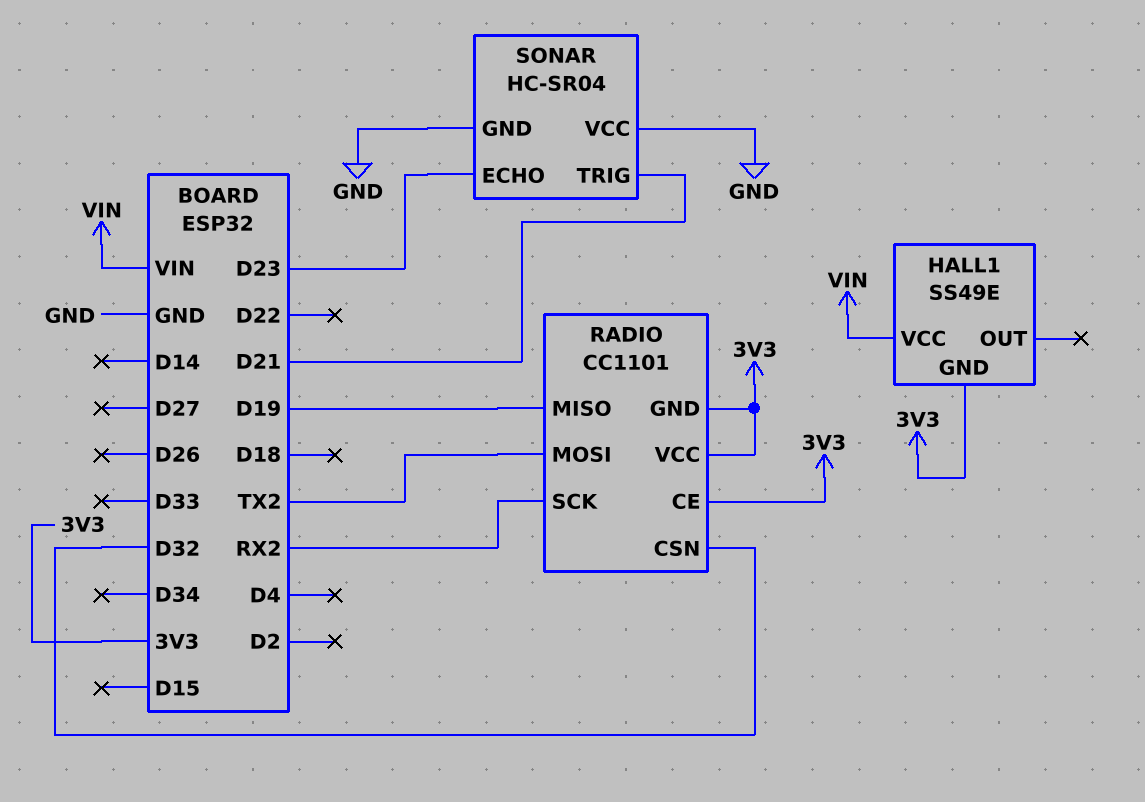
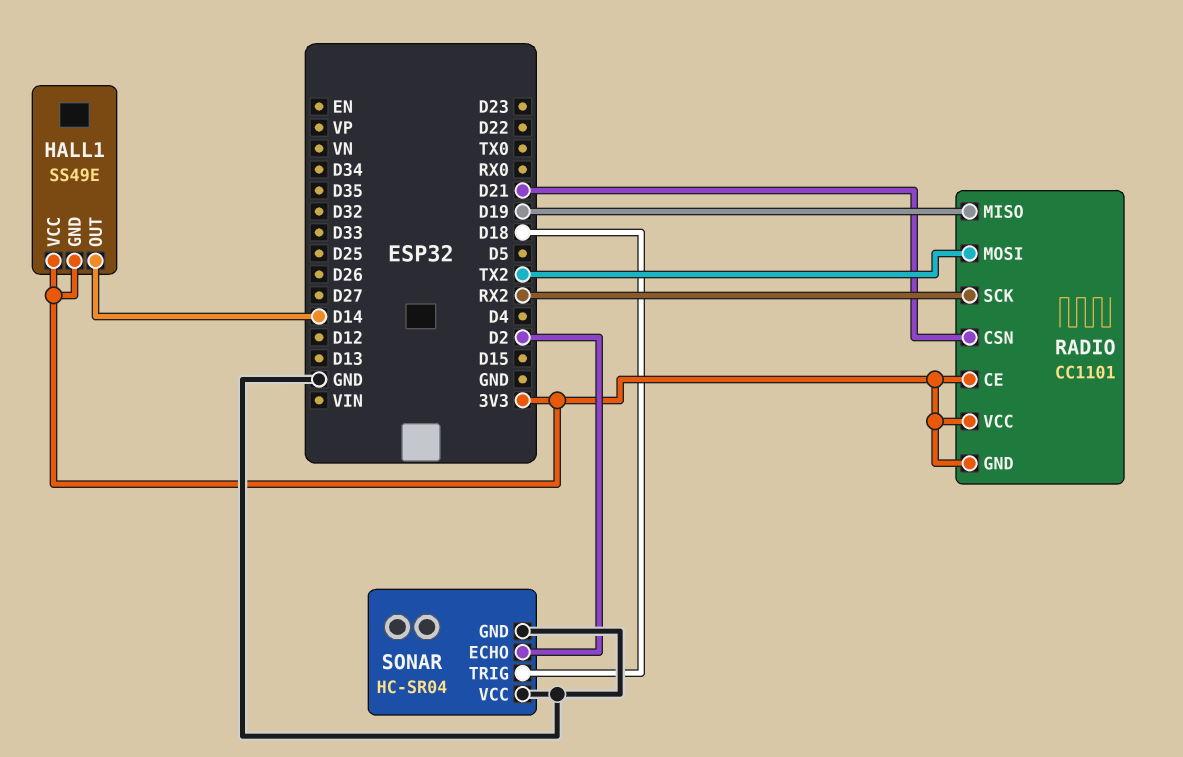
HALL1 pin OUT: none -> D14
HALL1 pin VCC: VIN -> 3V3
RADIO pin CSN: D32 -> D21
SONAR pin ECHO: D23 -> D2
SONAR pin TRIG: D21 -> D18

